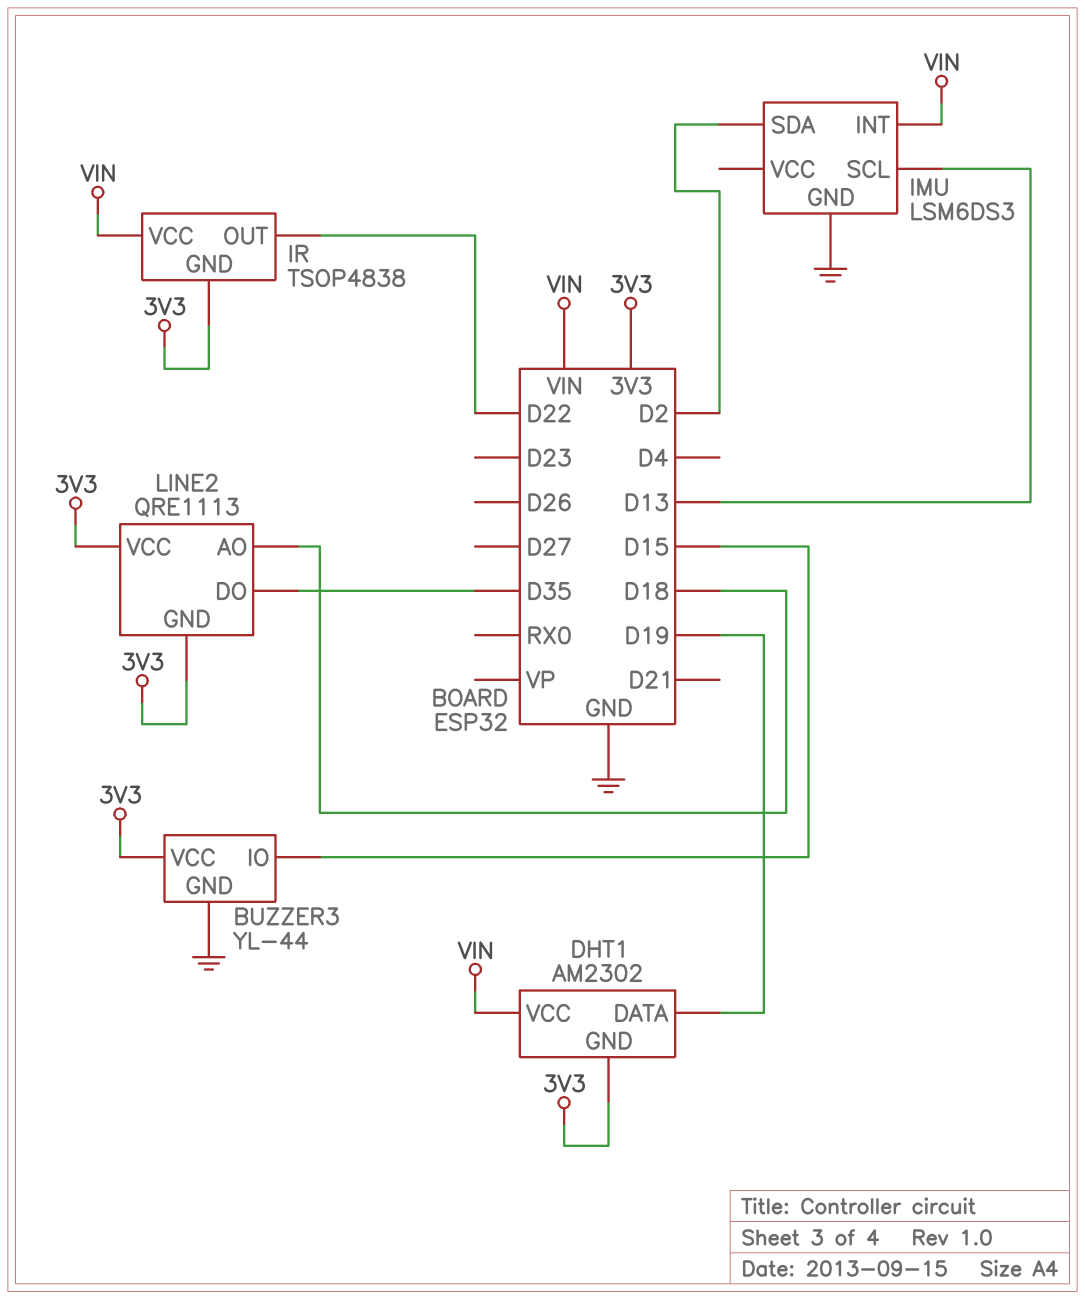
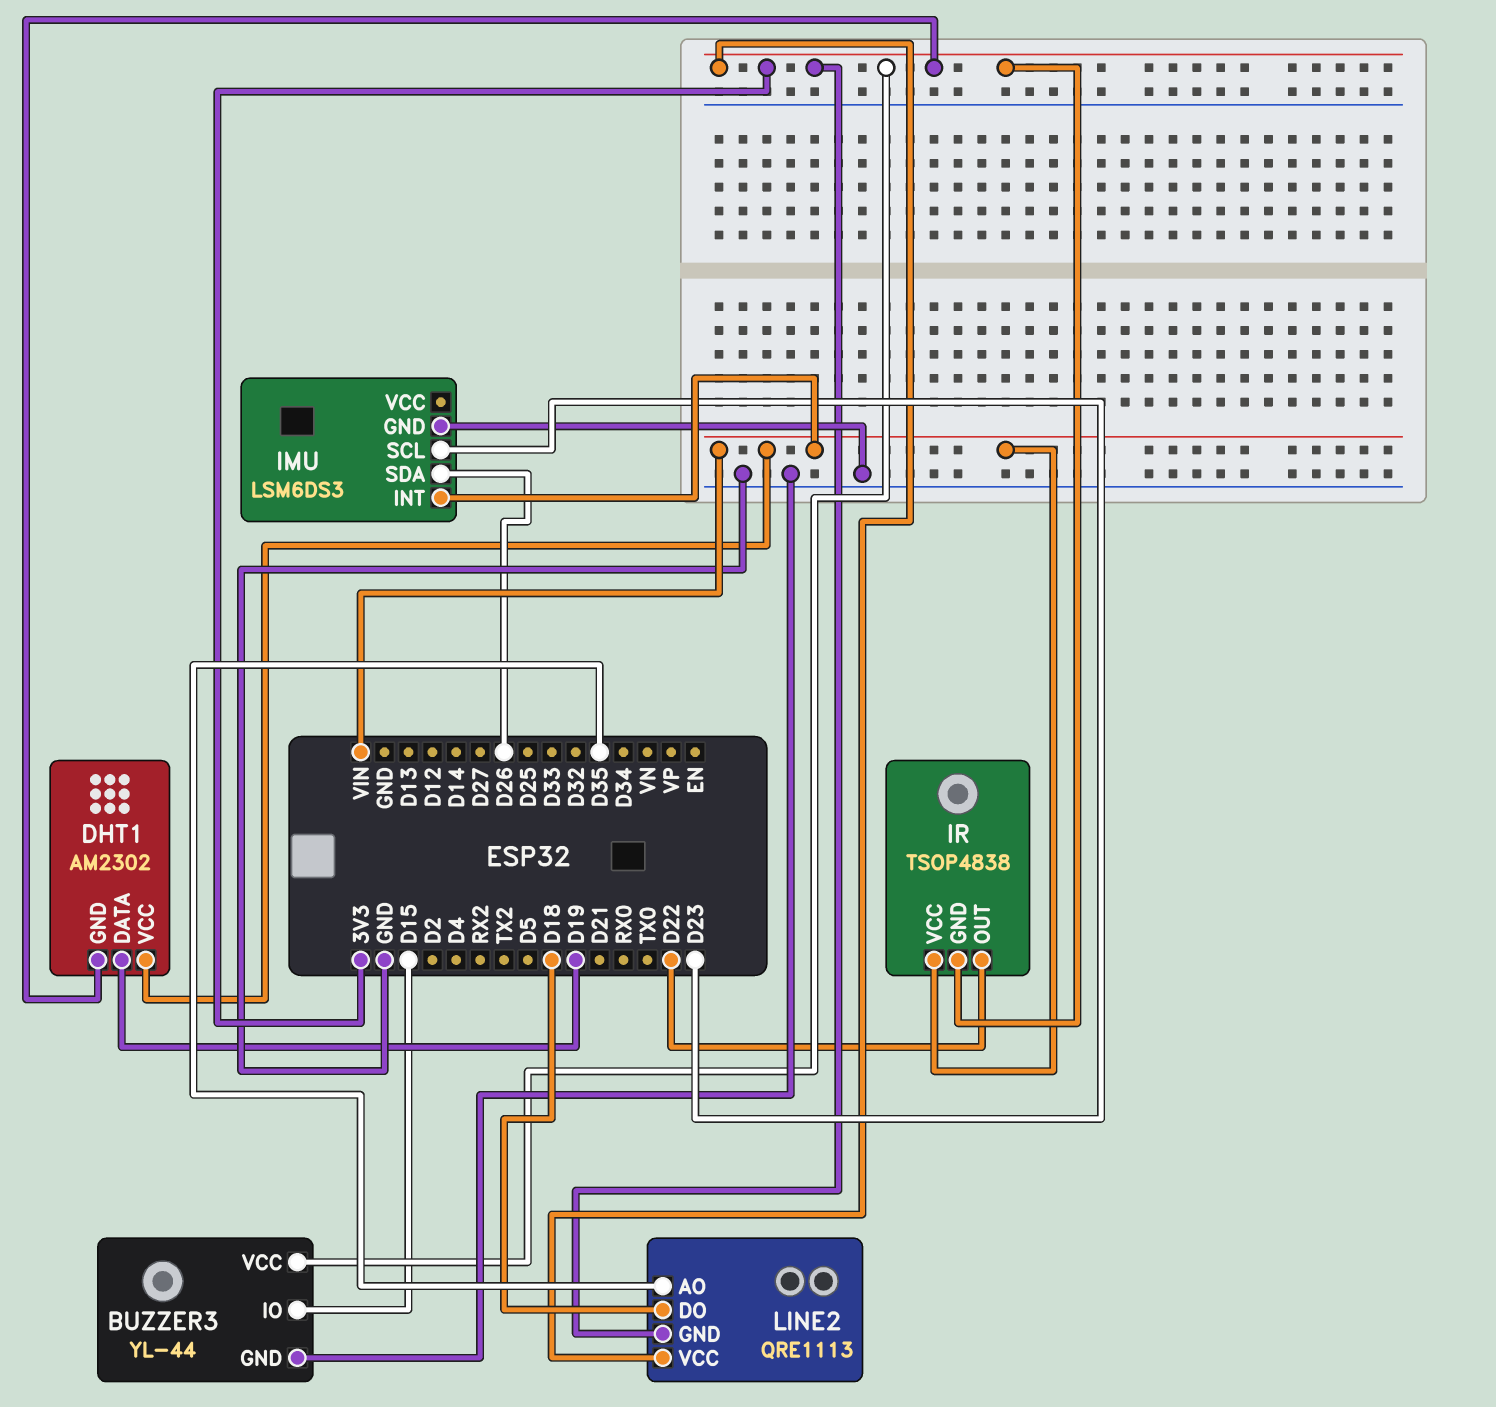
IMU pin SCL: D13 -> D23
IMU pin SDA: D2 -> D26
LINE2 pin AO: D18 -> D35
LINE2 pin DO: D35 -> D18

